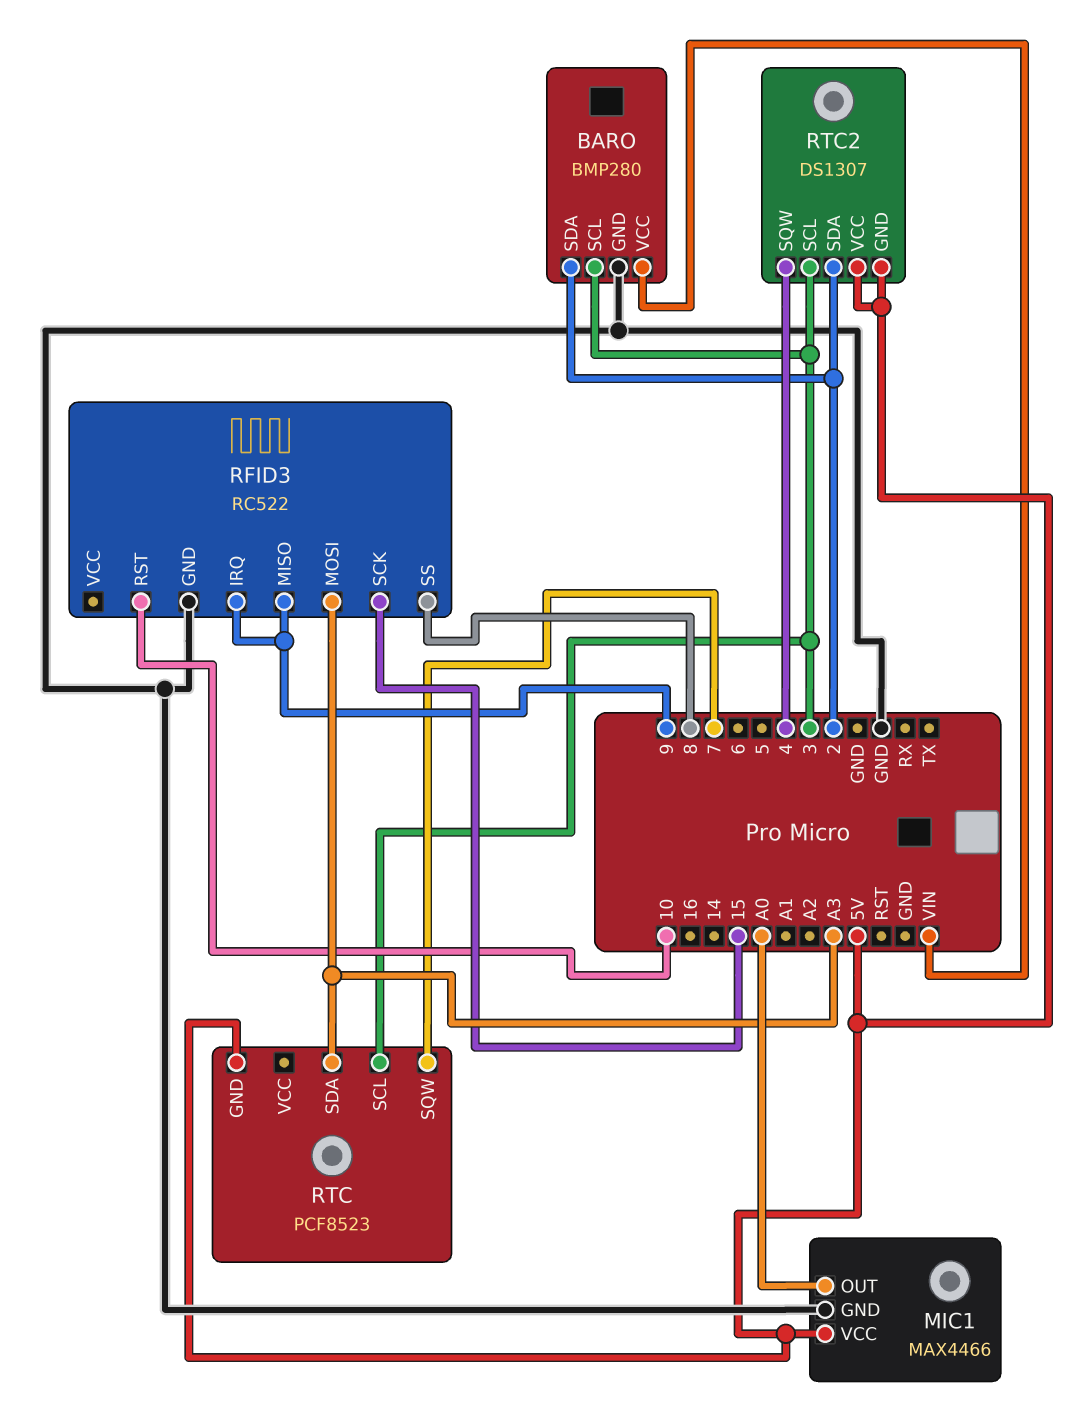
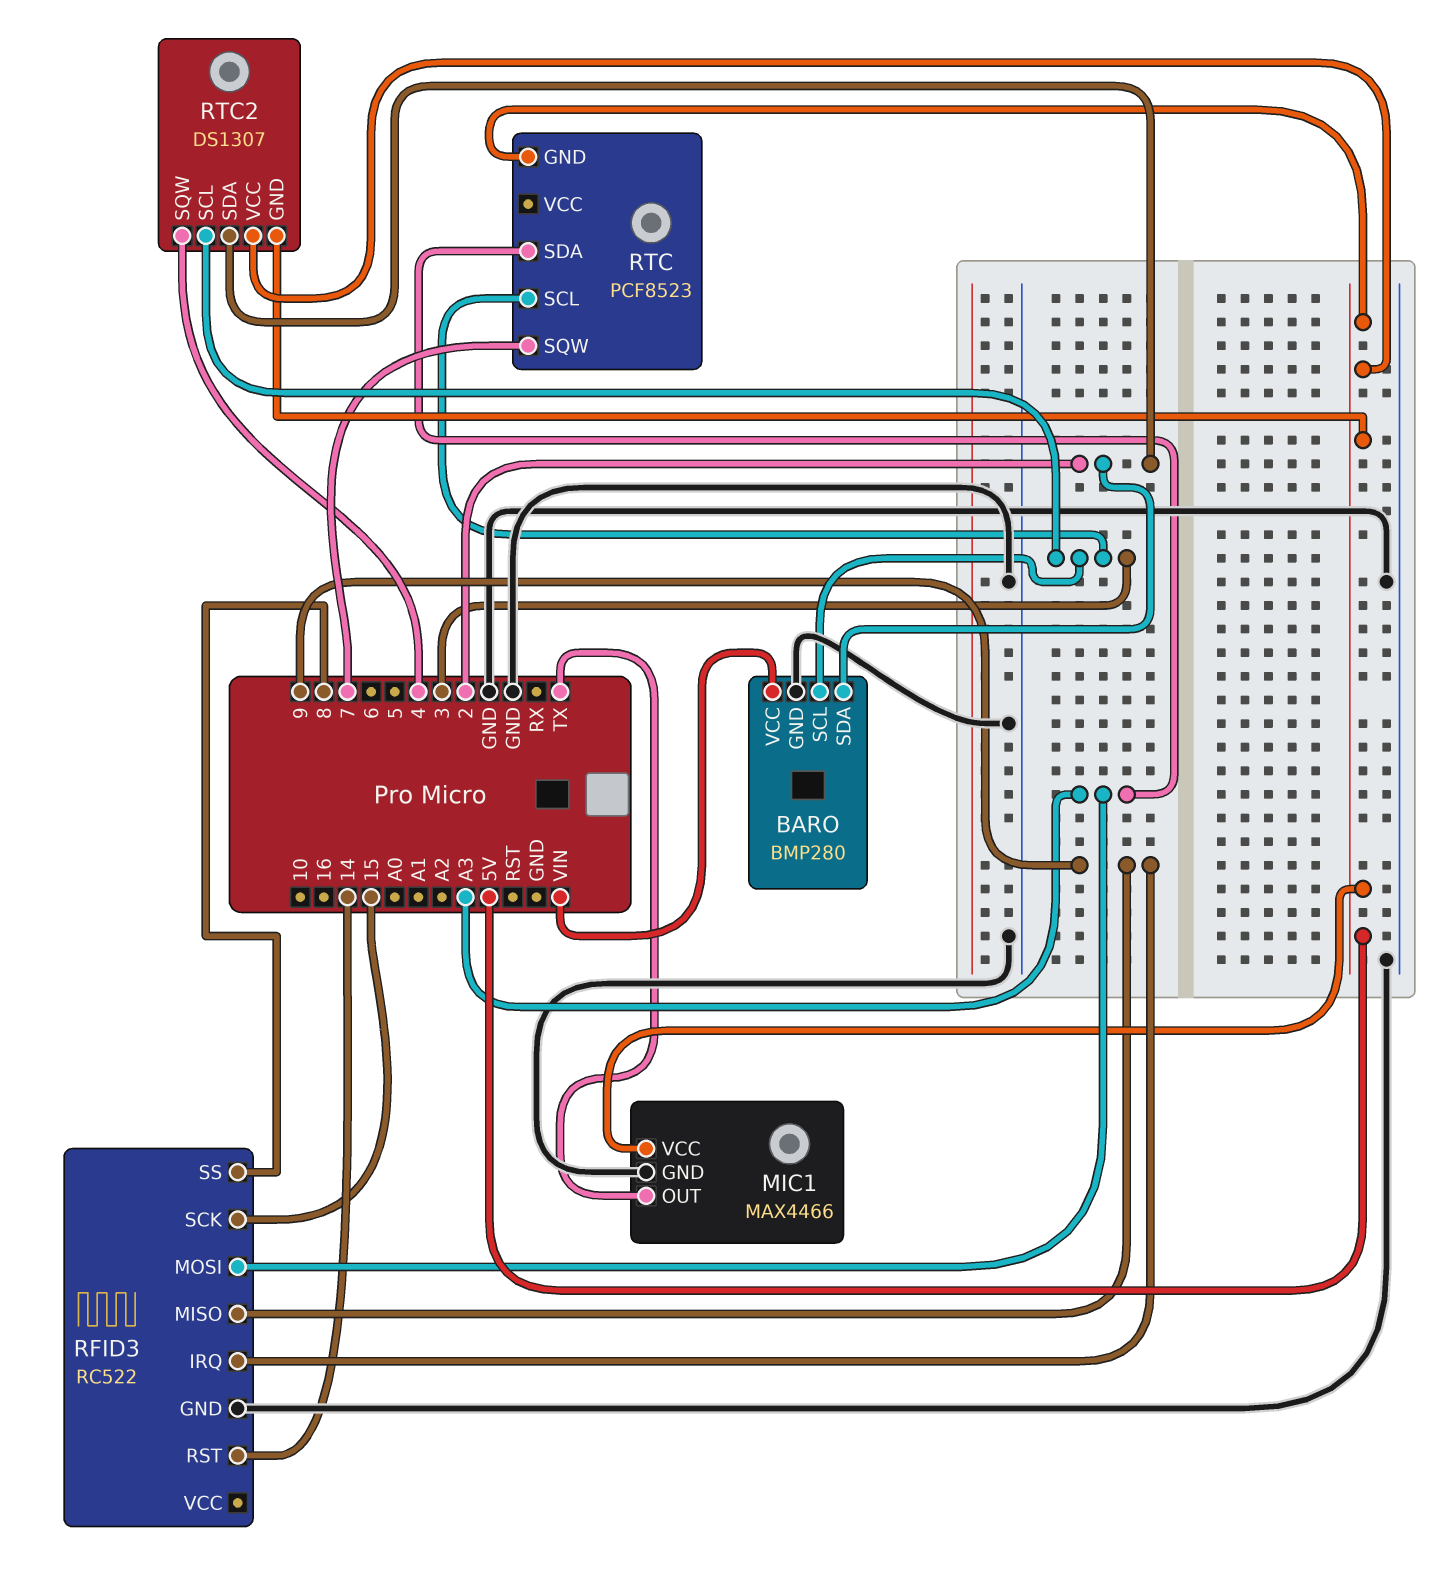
MIC1 pin OUT: A0 -> TX
RFID3 pin RST: 10 -> 14

